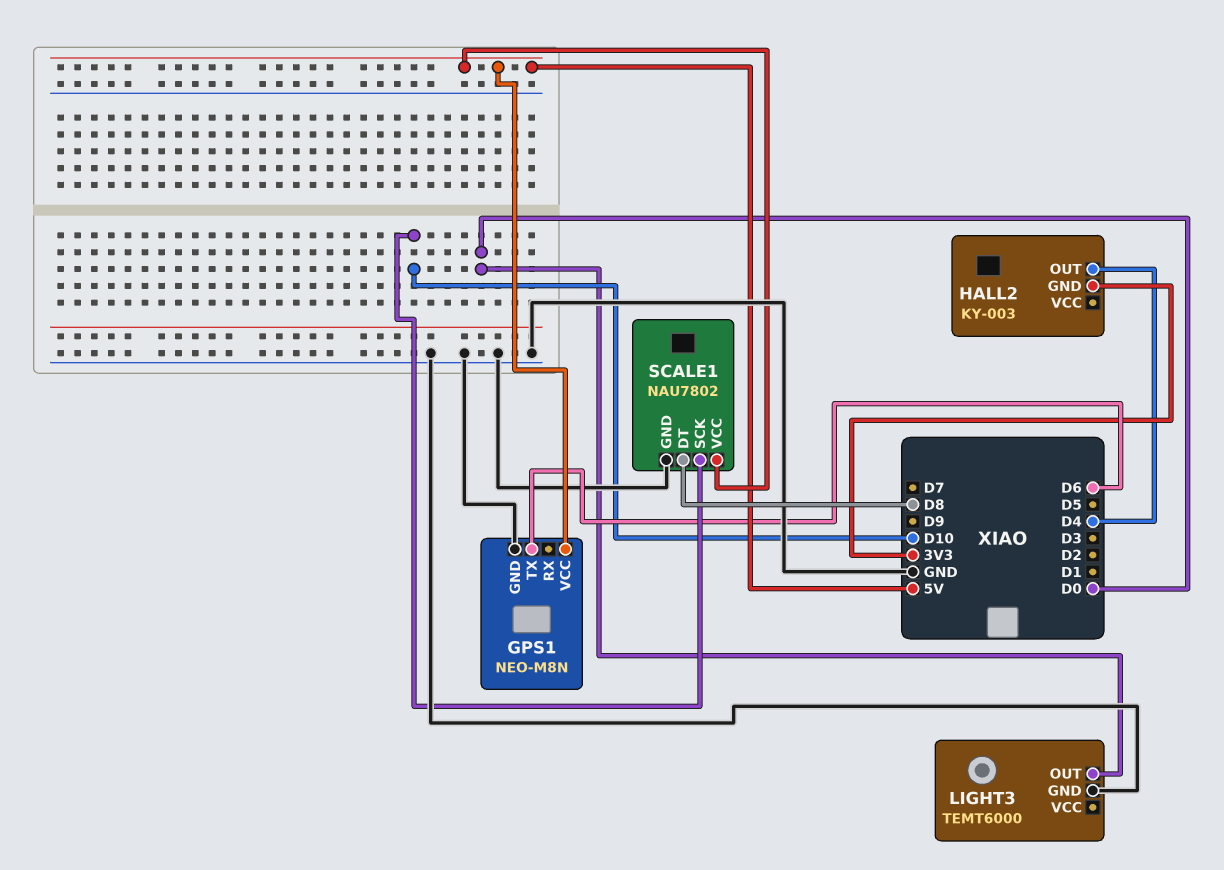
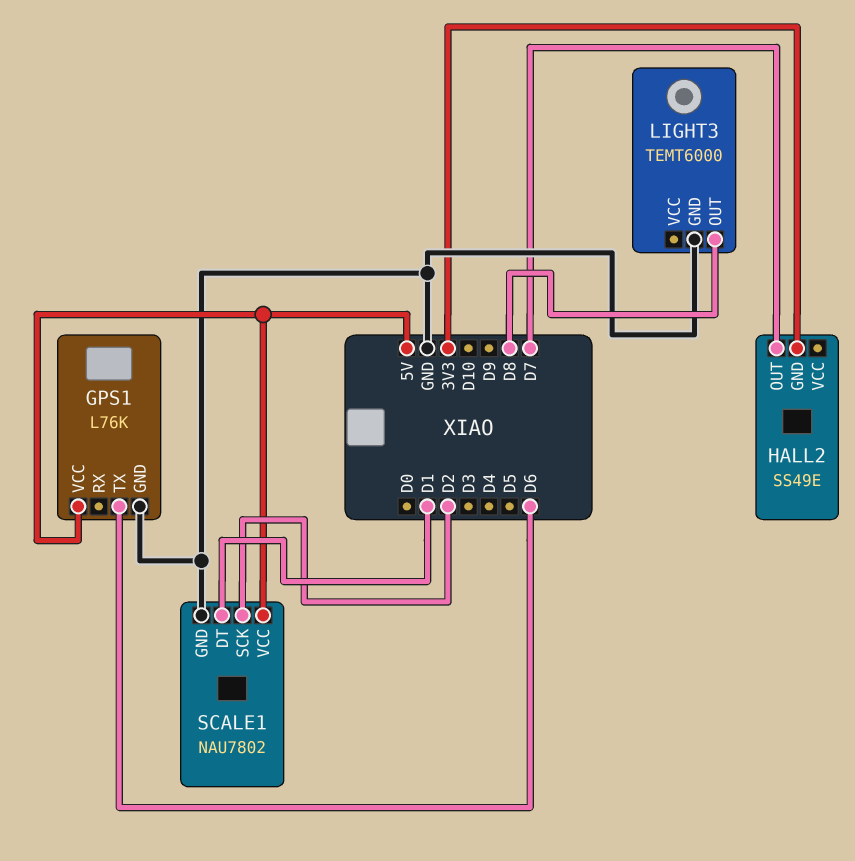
GPS1: NEO-M8N -> L76K
HALL2: KY-003 -> SS49E
HALL2 pin OUT: D4 -> D7
LIGHT3 pin OUT: D0 -> D8
SCALE1 pin DT: D8 -> D1
SCALE1 pin SCK: D10 -> D2

